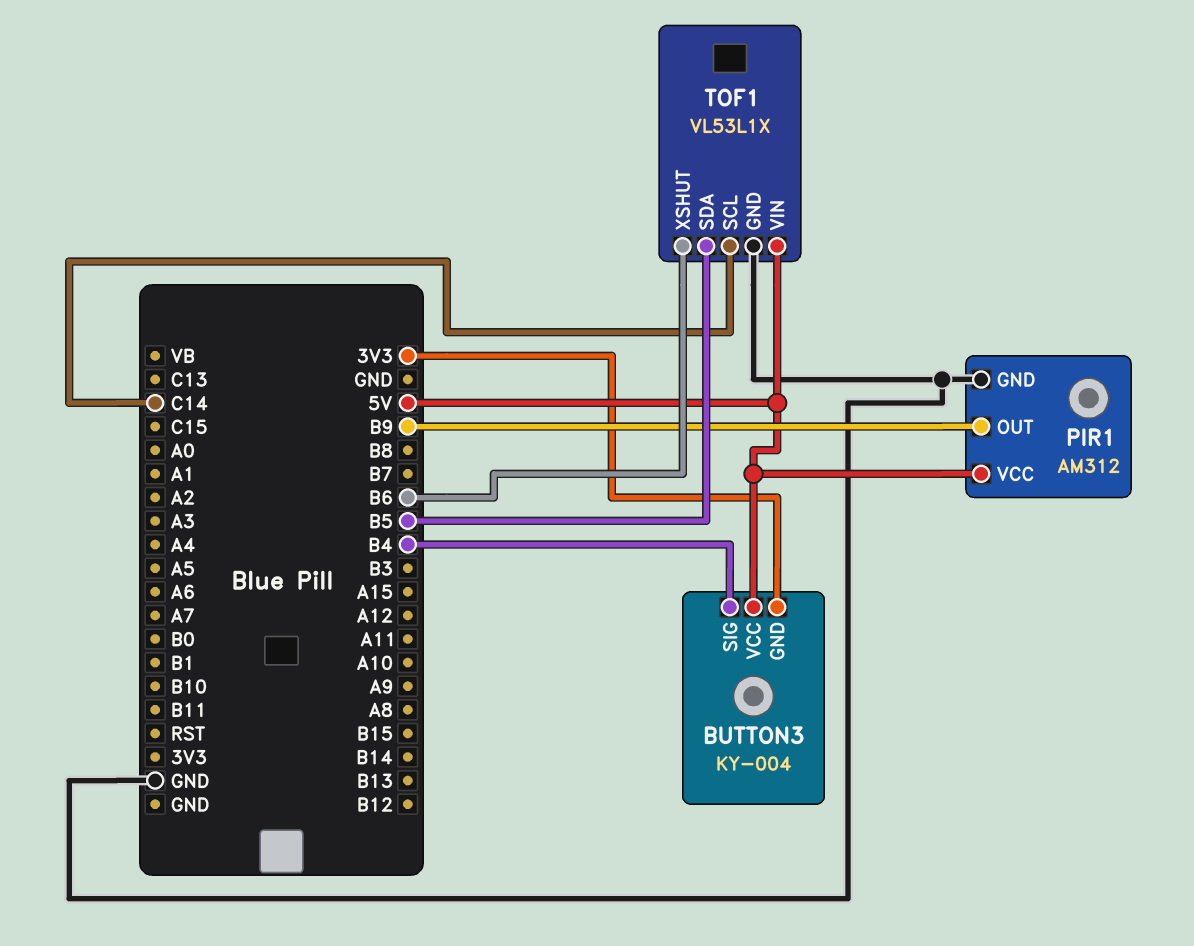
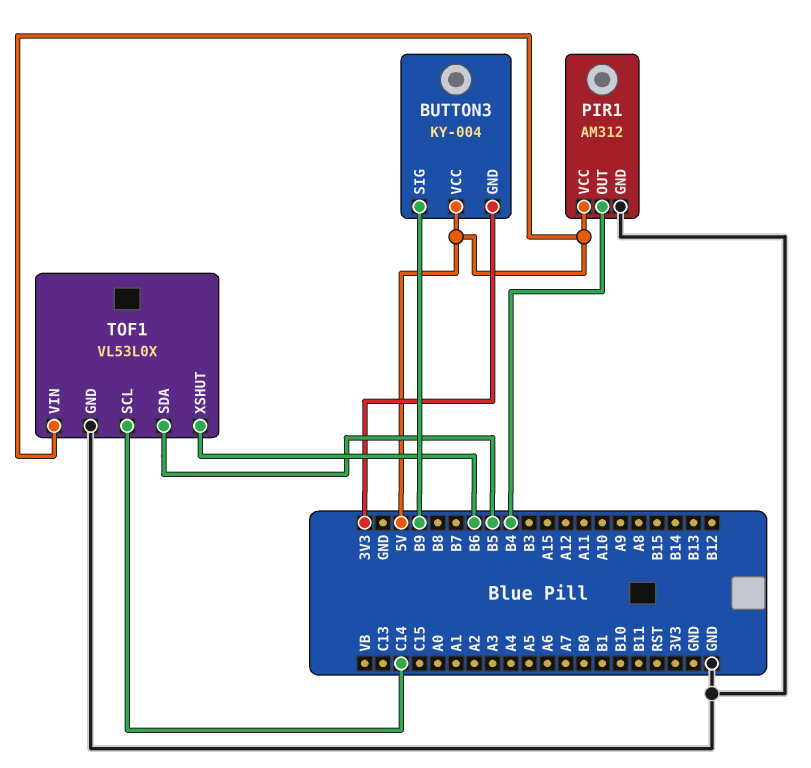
BUTTON3 pin SIG: B4 -> B9
PIR1 pin OUT: B9 -> B4
TOF1: VL53L1X -> VL53L0X

